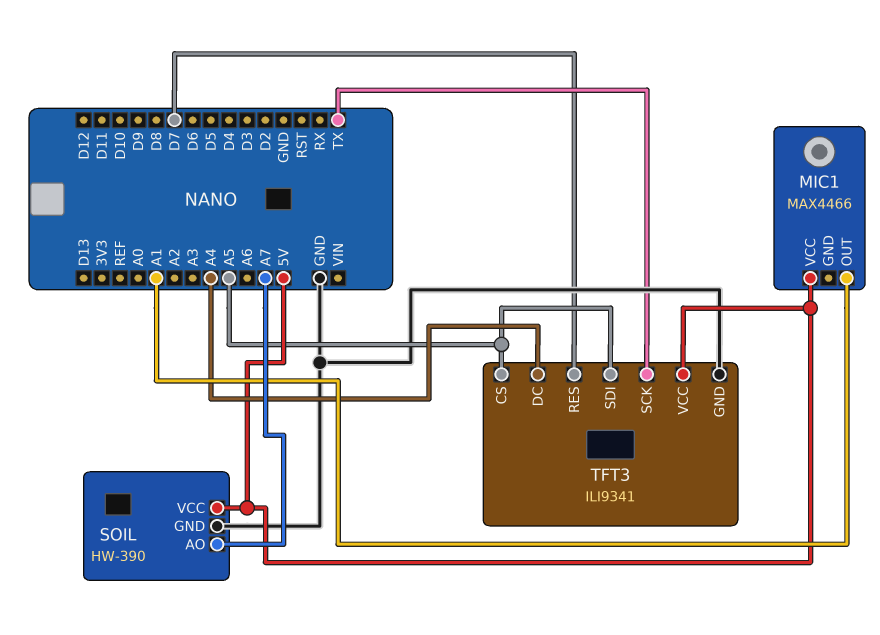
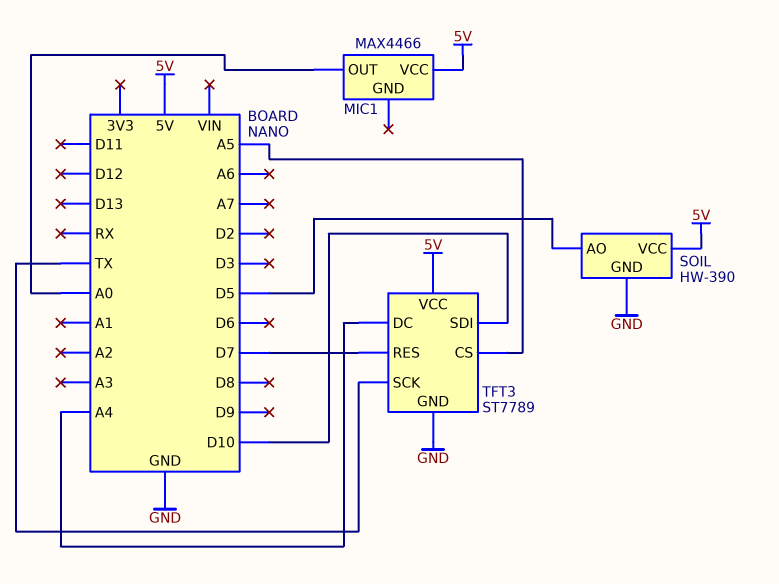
MIC1 pin OUT: A1 -> A0
SOIL pin AO: A7 -> D5
TFT3: ILI9341 -> ST7789
TFT3 pin SDI: A5 -> D10

